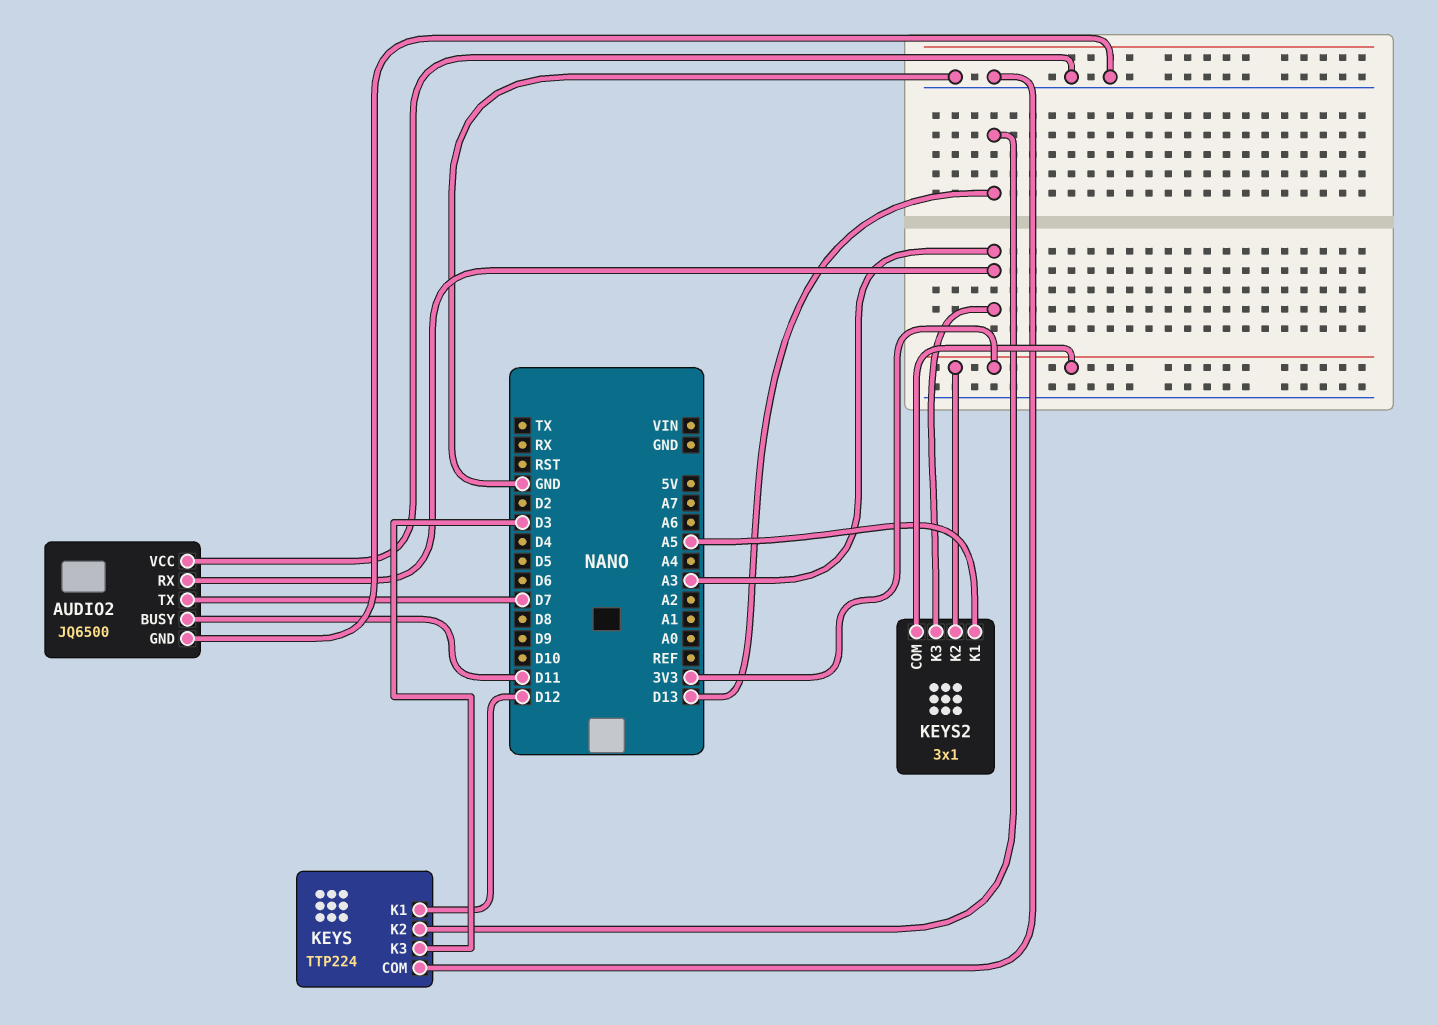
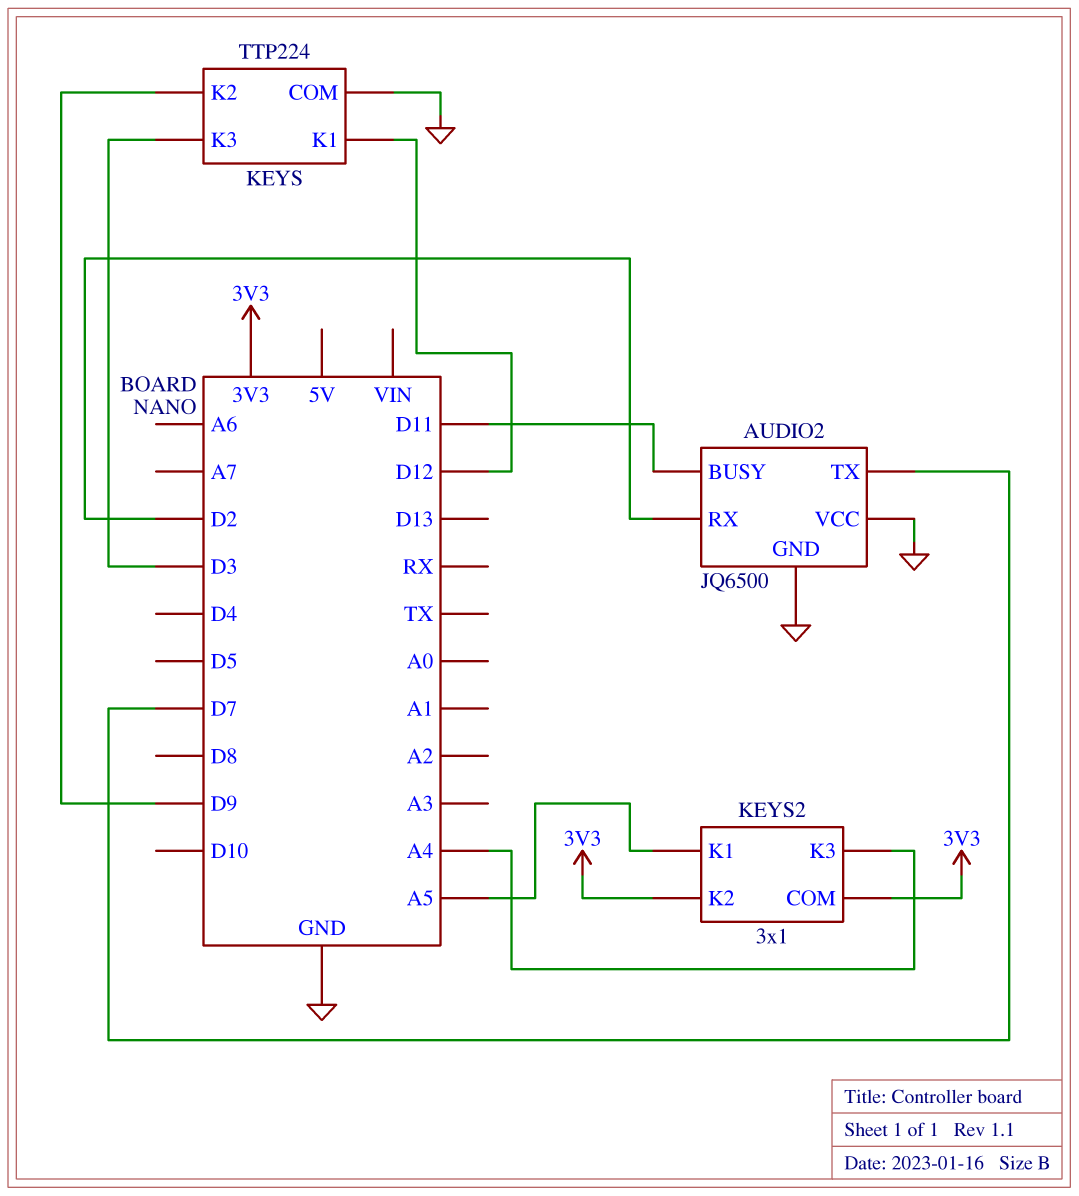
AUDIO2 pin RX: A3 -> D2
KEYS pin K2: D13 -> D9
KEYS2 pin K3: A3 -> A4

